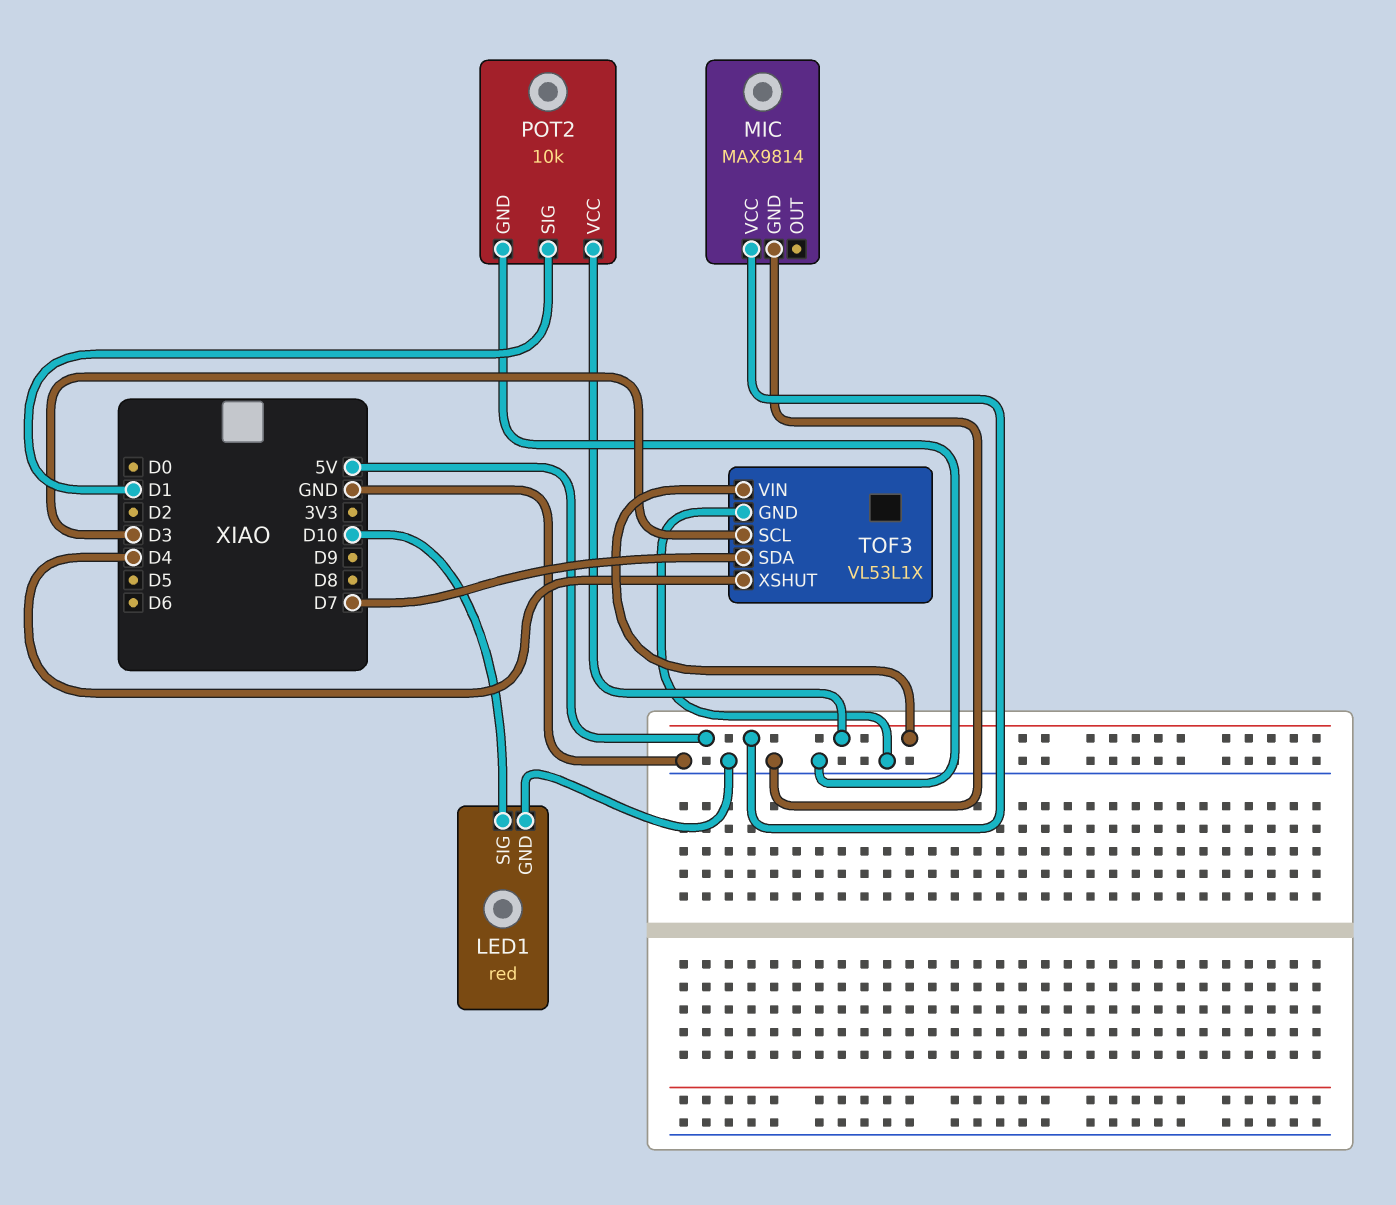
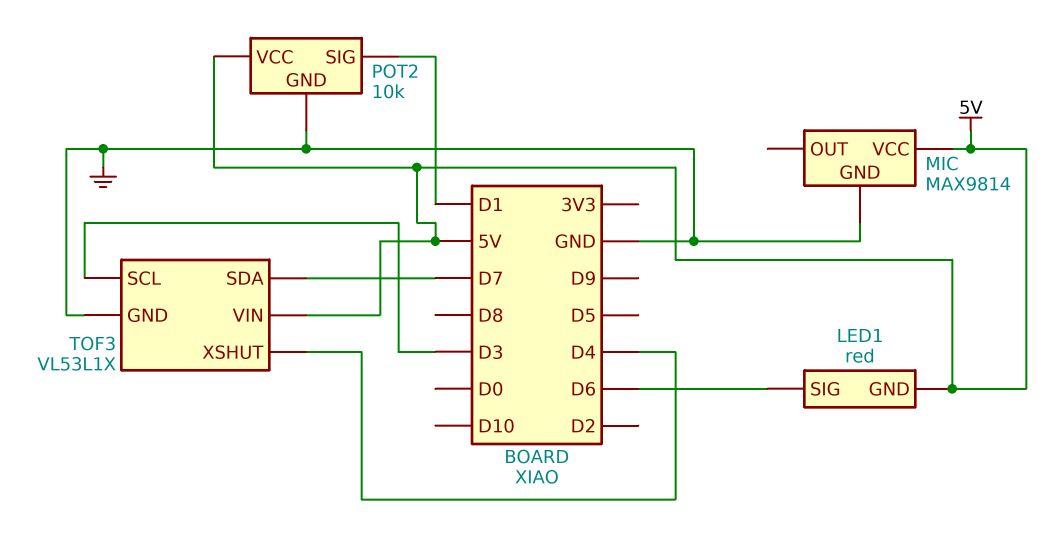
LED1 pin GND: GND -> 5V
LED1 pin SIG: D10 -> D6

